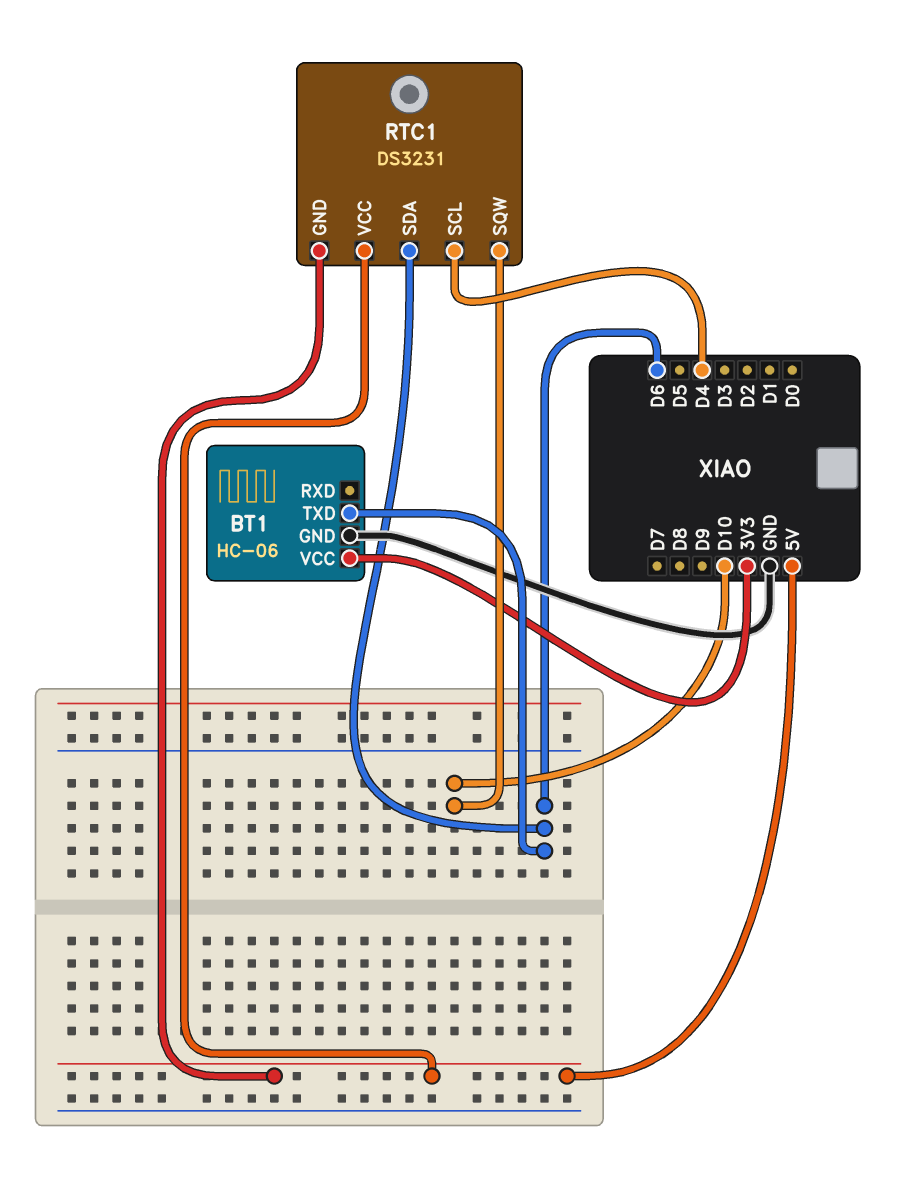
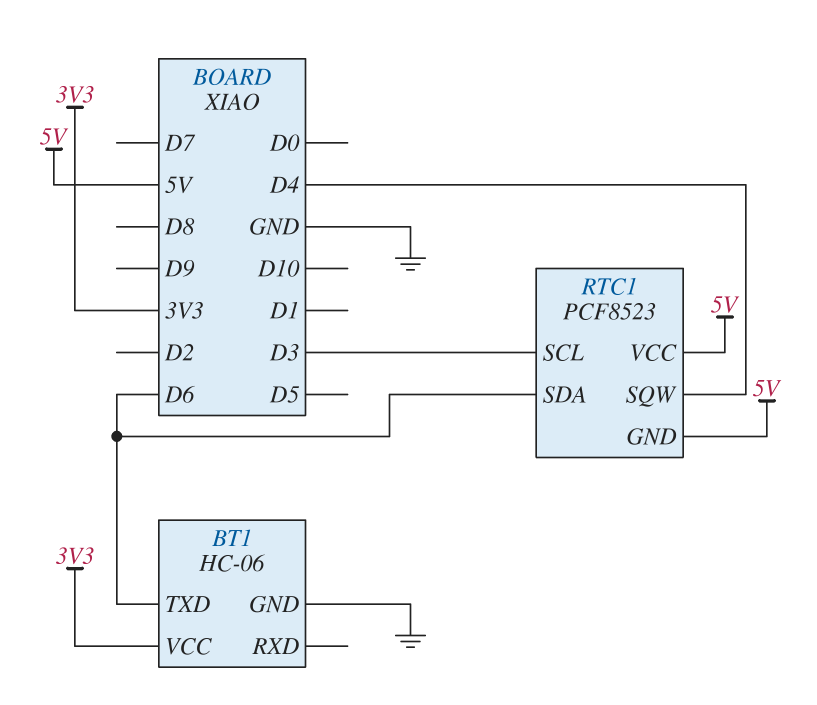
RTC1: DS3231 -> PCF8523
RTC1 pin SCL: D4 -> D3
RTC1 pin SQW: D10 -> D4

